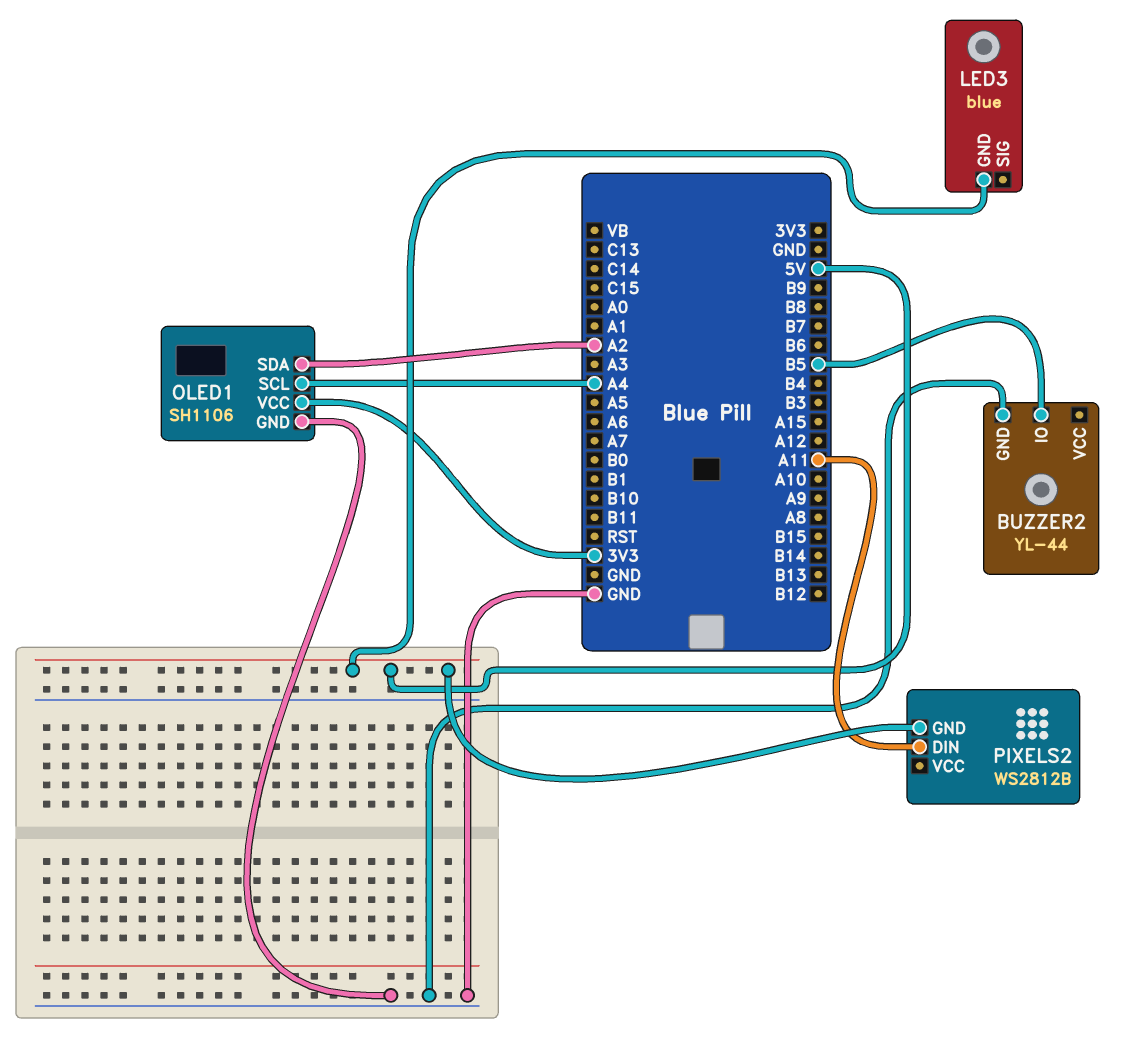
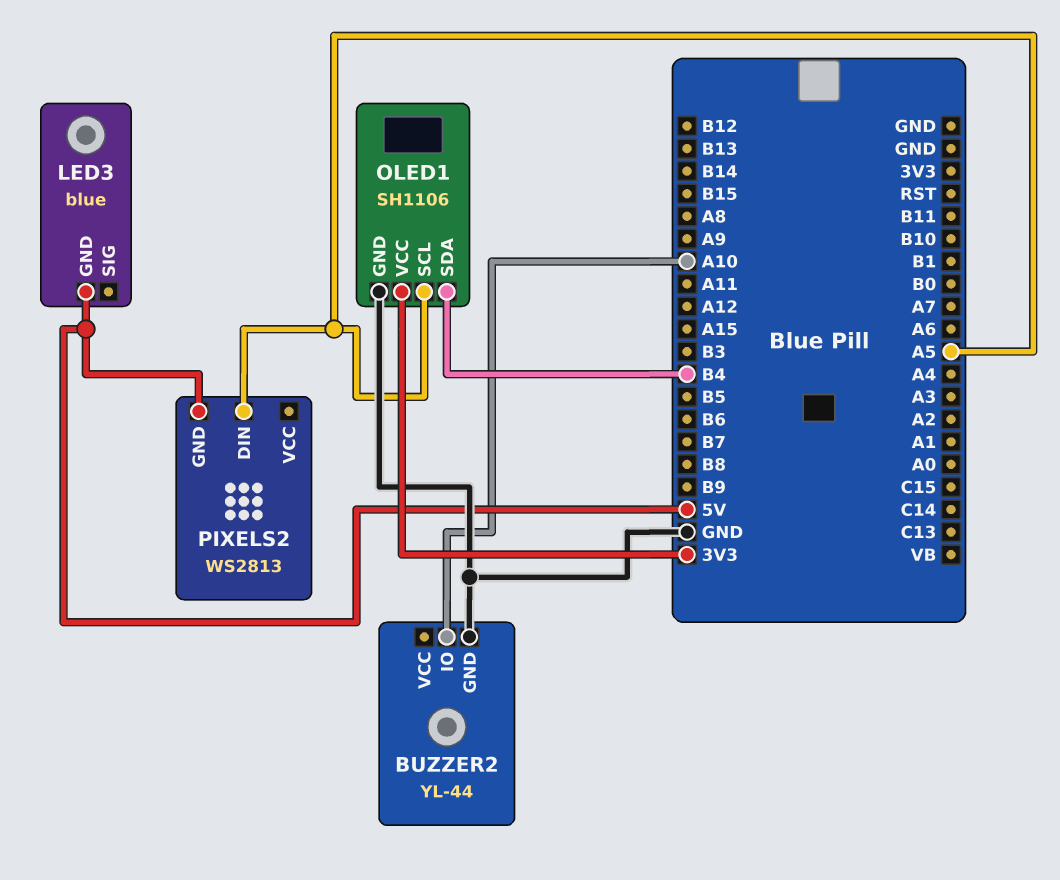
BUZZER2 pin IO: B5 -> A10
OLED1 pin SCL: A4 -> A5
OLED1 pin SDA: A2 -> B4
PIXELS2: WS2812B -> WS2813
PIXELS2 pin DIN: A11 -> A5

